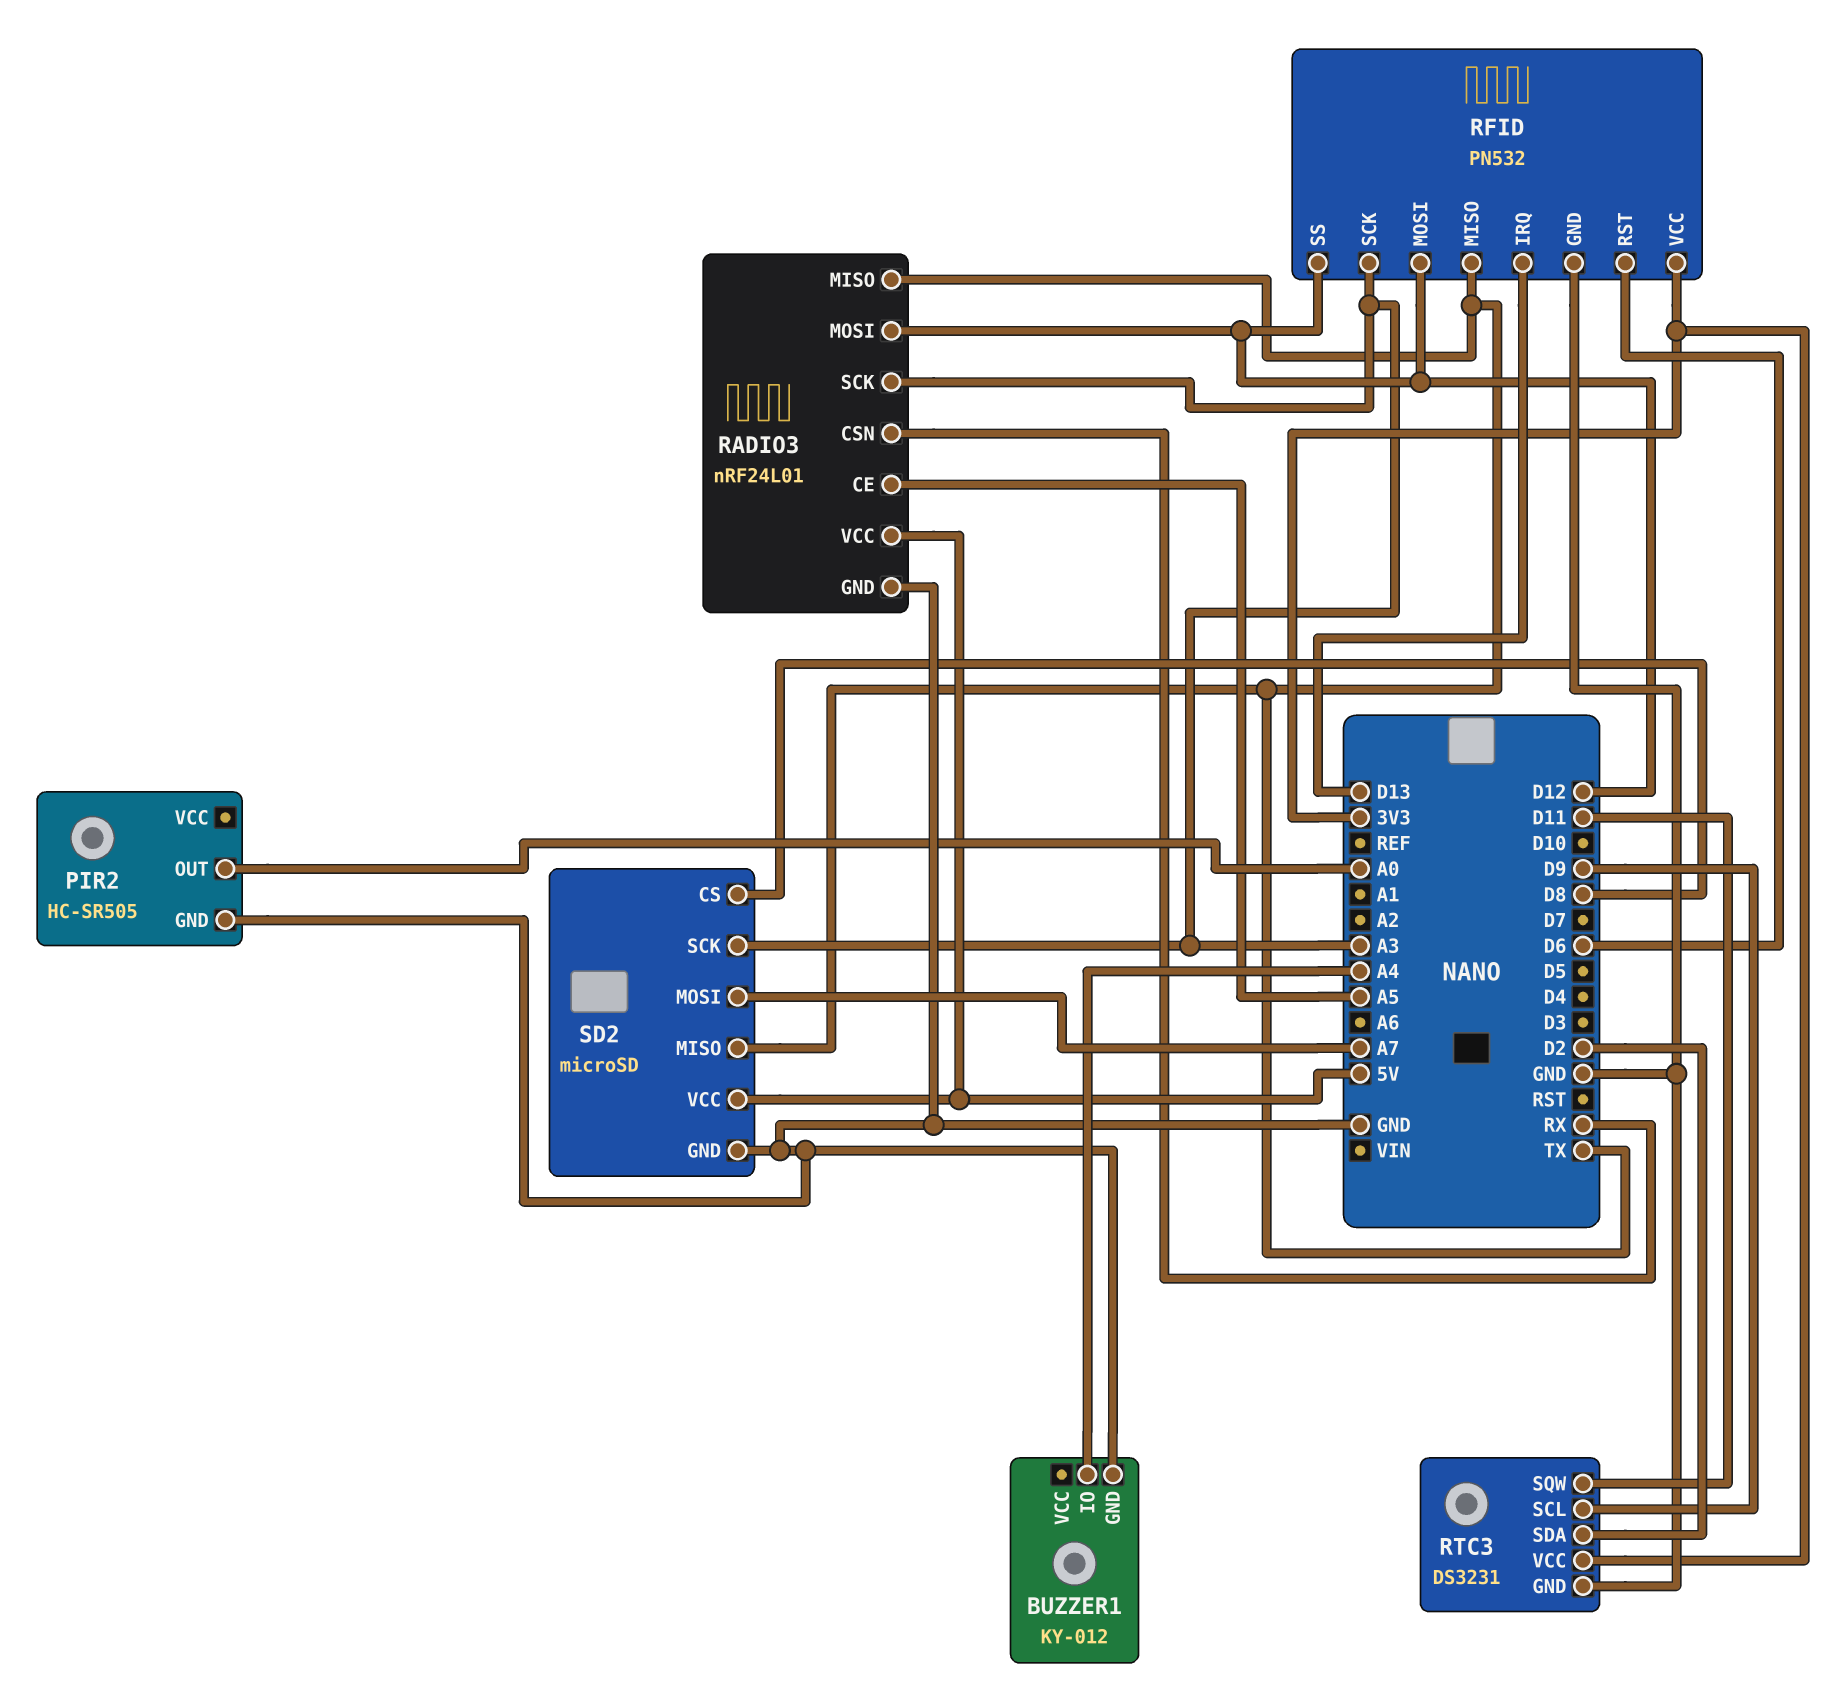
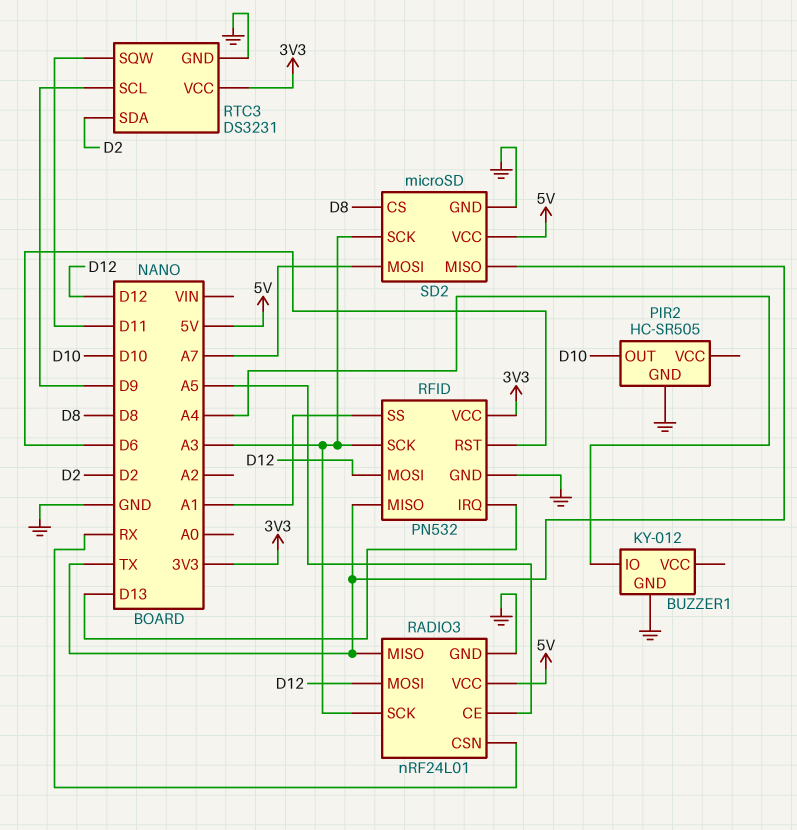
PIR2 pin OUT: A0 -> D10
RFID pin SS: D12 -> A1

